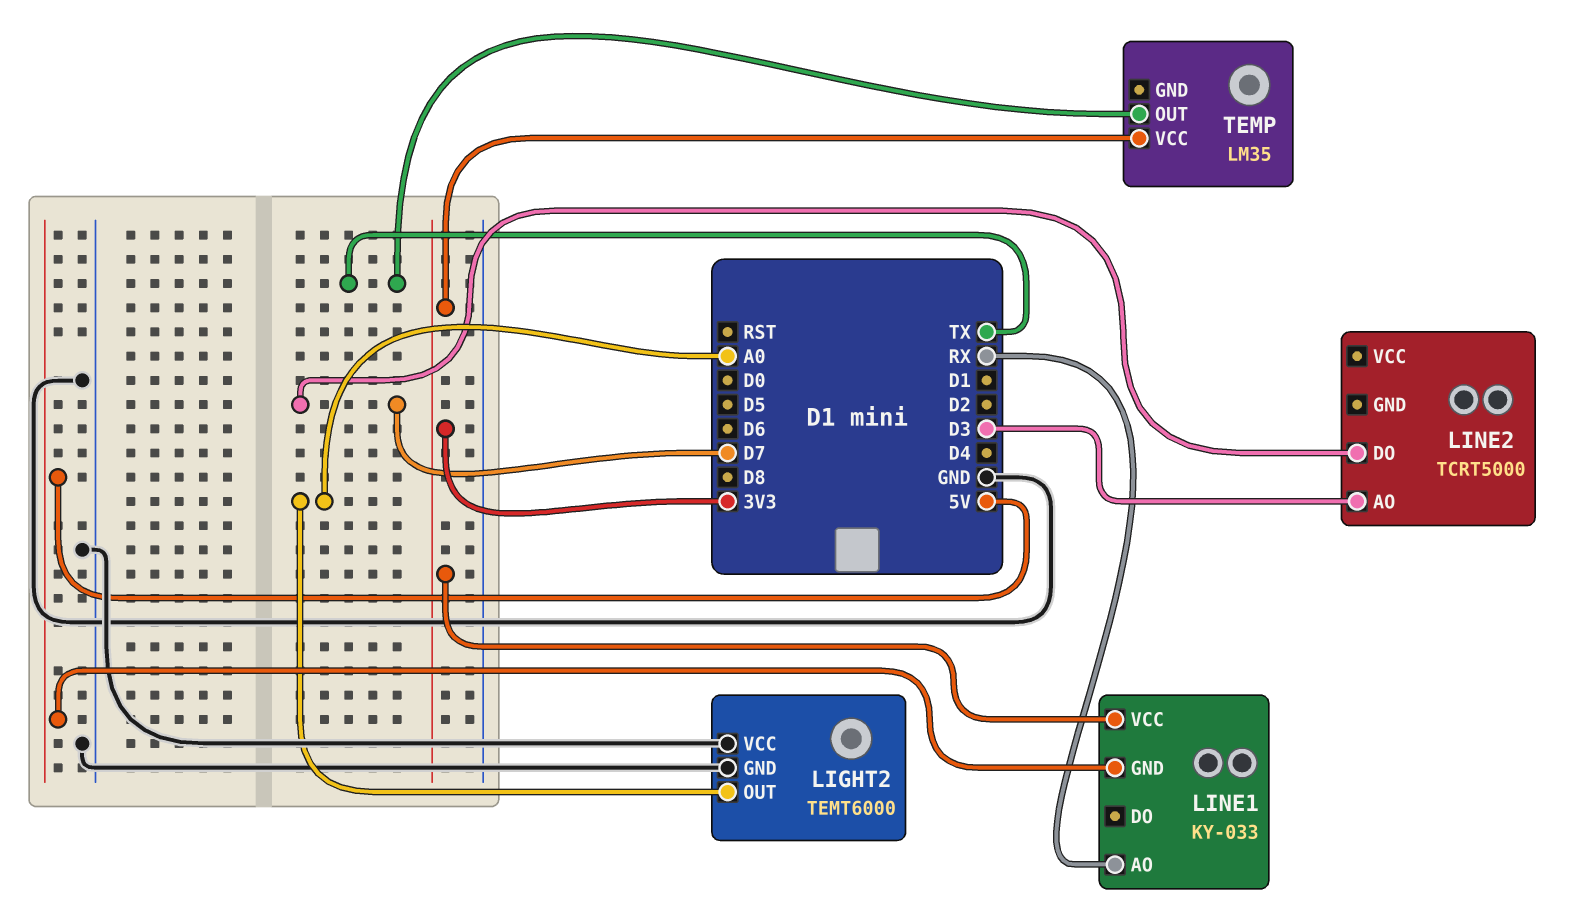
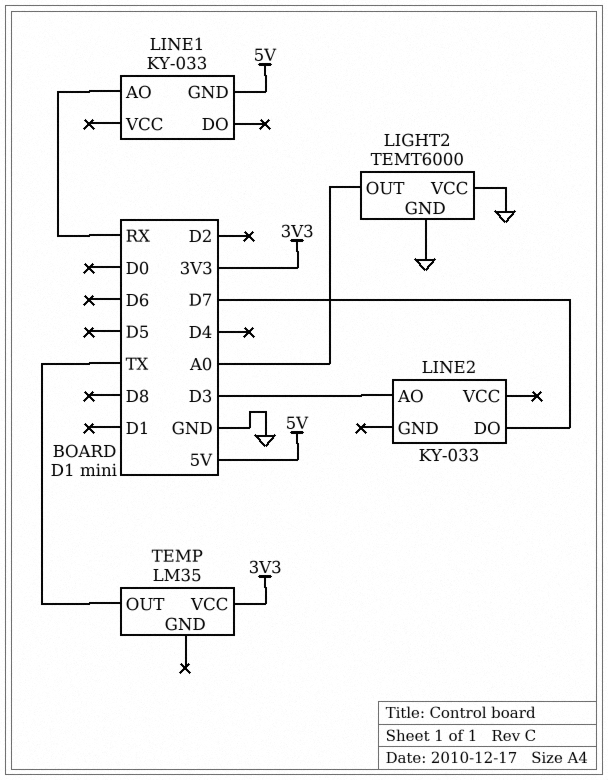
LINE1 pin VCC: 3V3 -> none
LINE2: TCRT5000 -> KY-033

